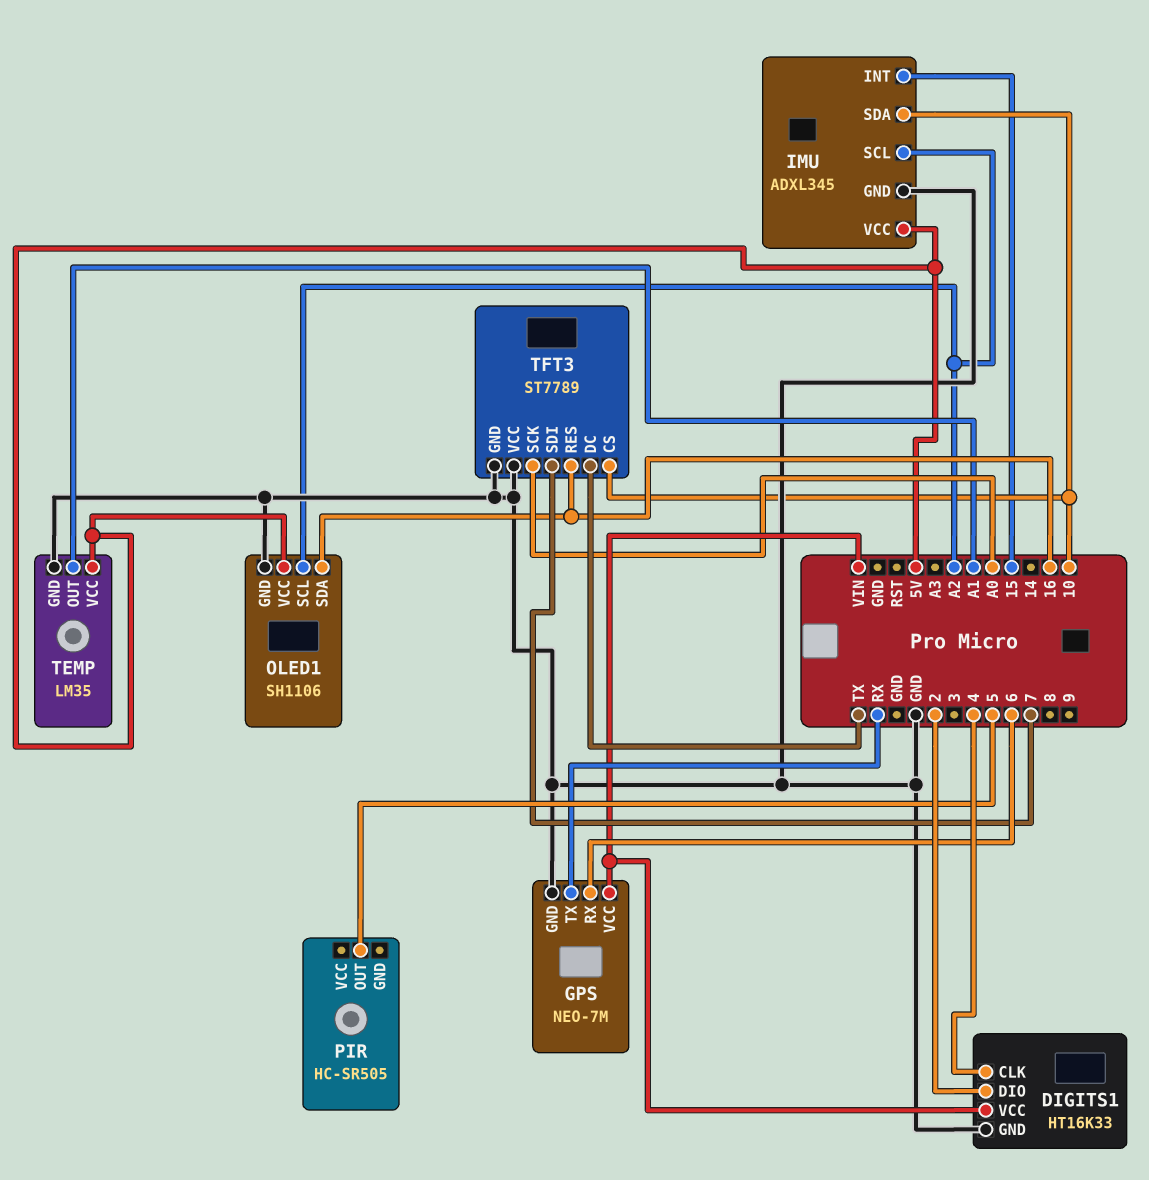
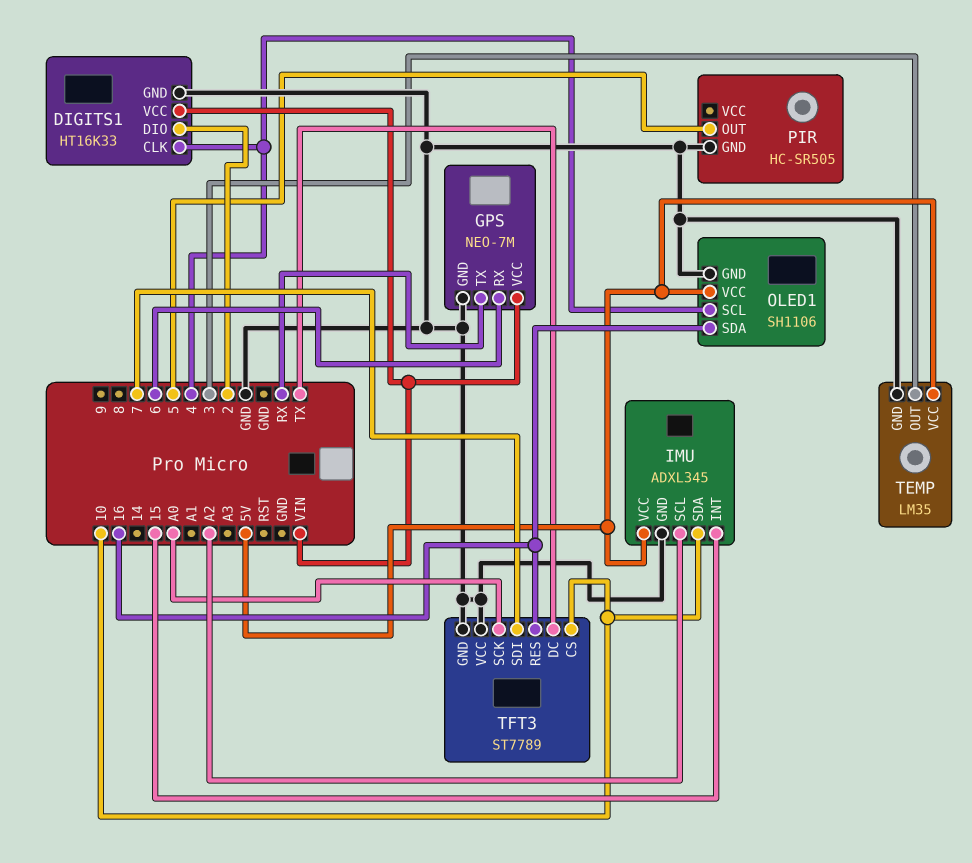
OLED1 pin SCL: A2 -> 4
PIR pin GND: none -> GND
TEMP pin OUT: A1 -> 3

